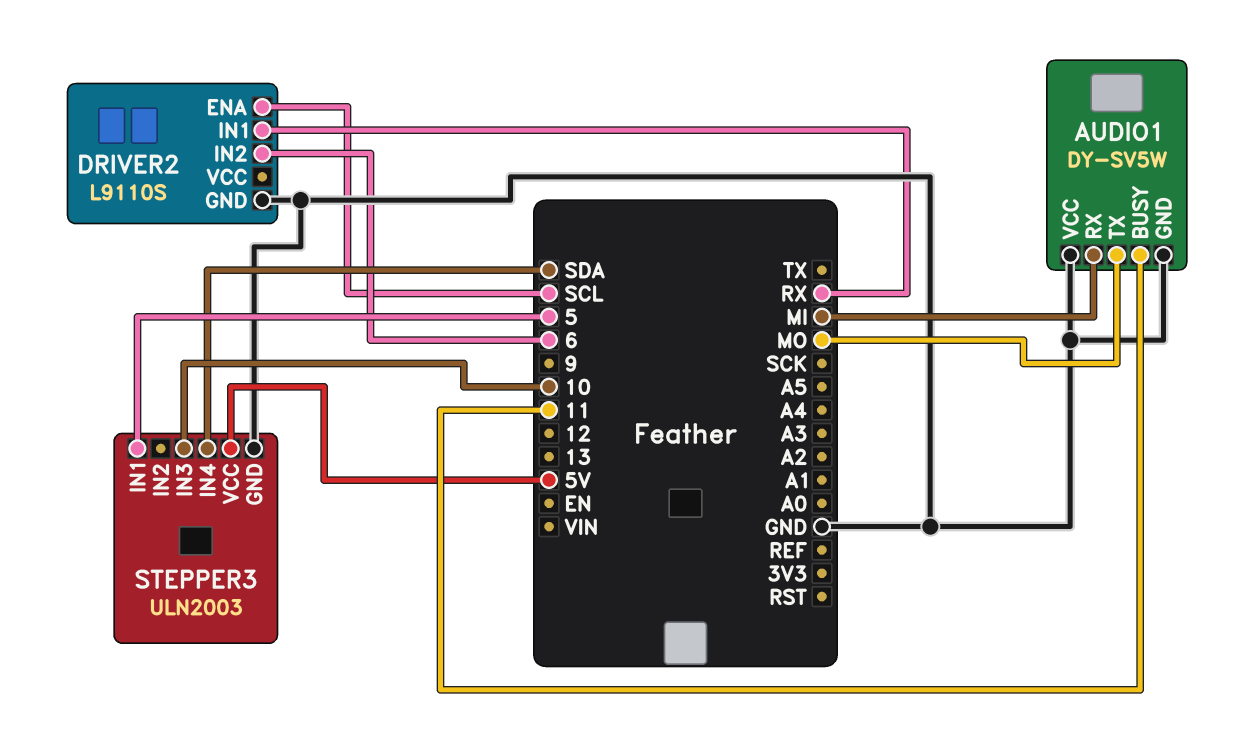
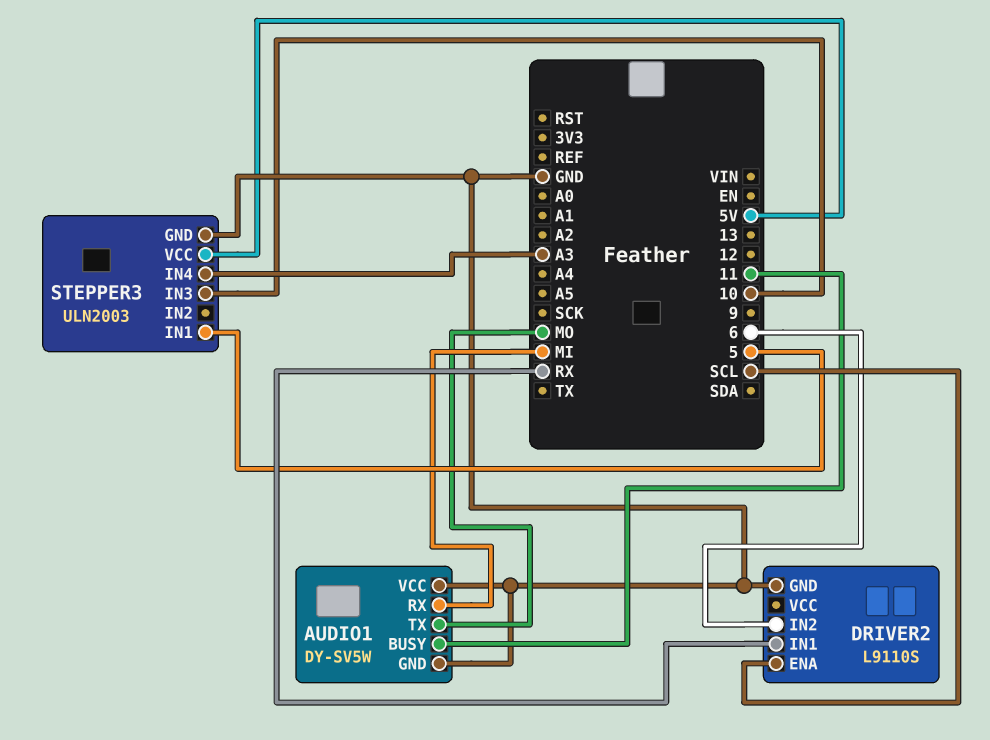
STEPPER3 pin IN4: SDA -> A3

